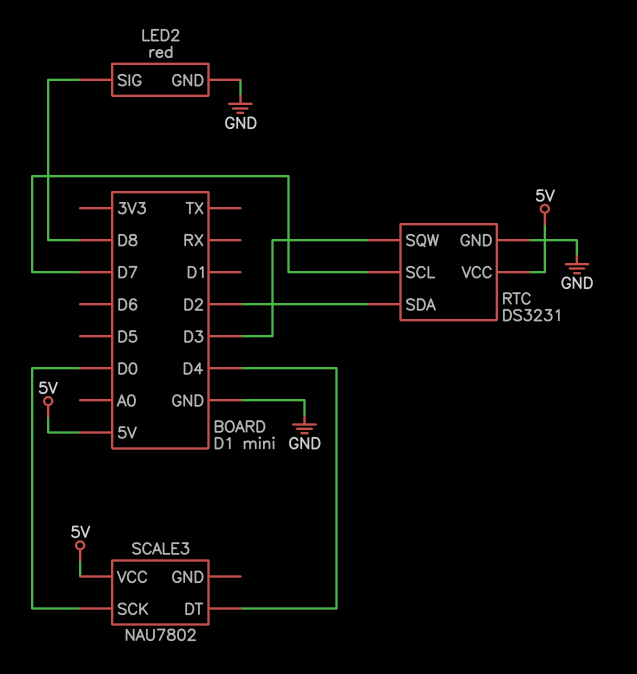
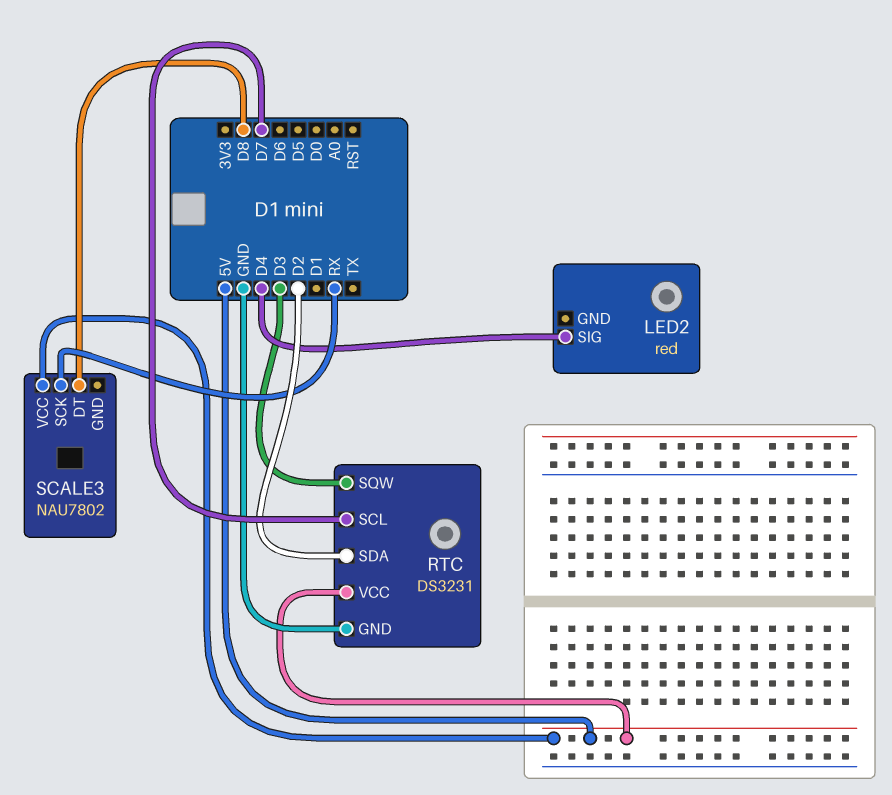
LED2 pin GND: GND -> none
LED2 pin SIG: D8 -> D4
SCALE3 pin DT: D4 -> D8
SCALE3 pin SCK: D0 -> RX

